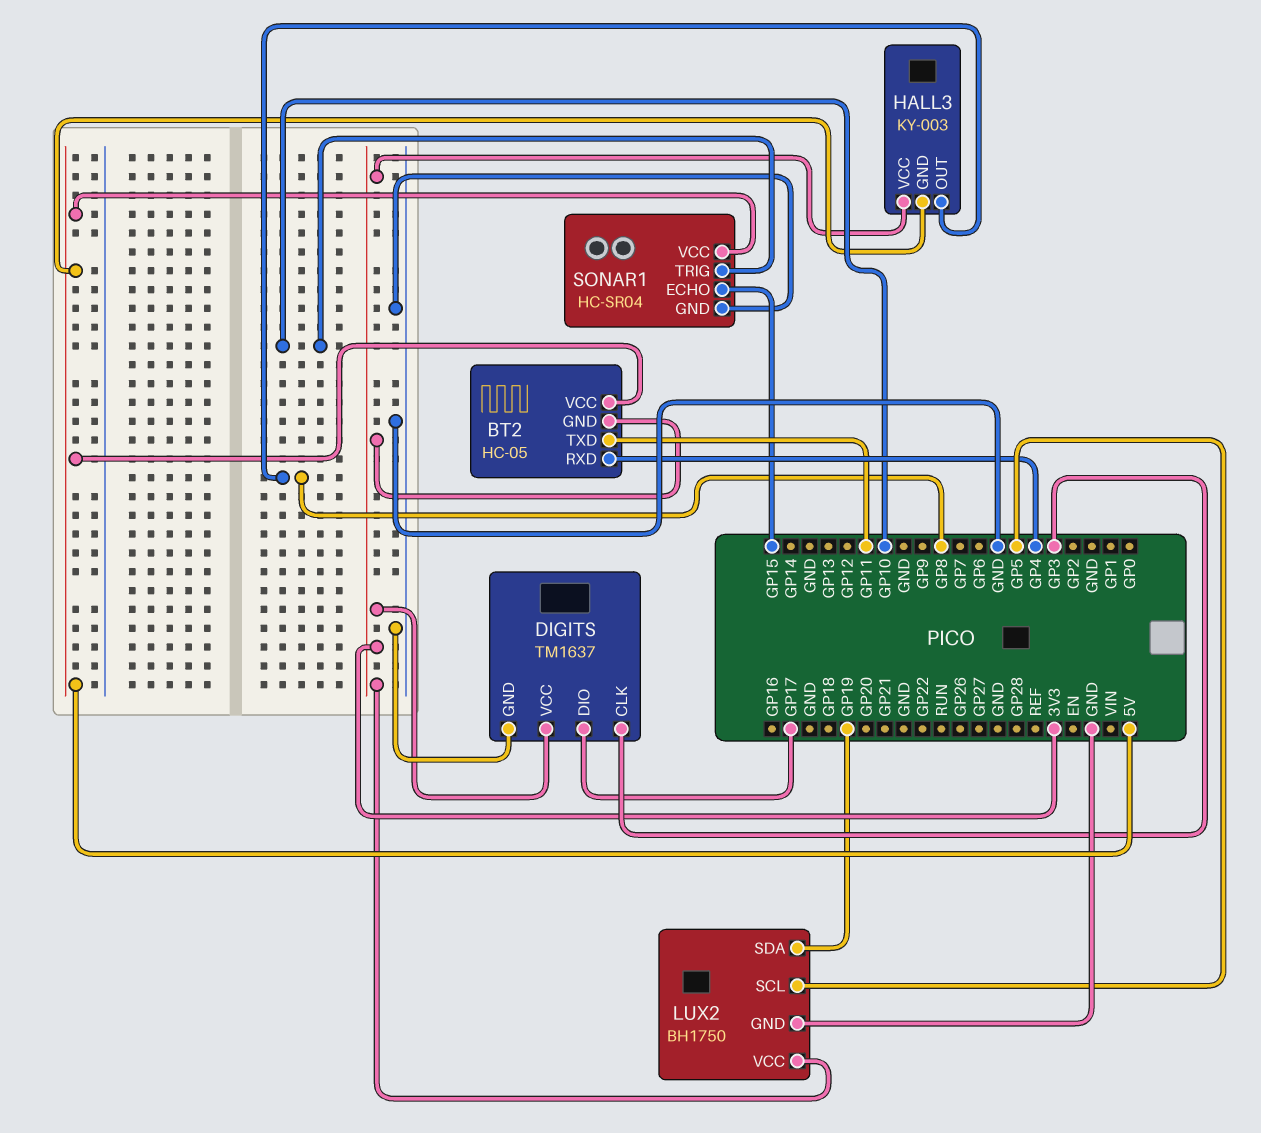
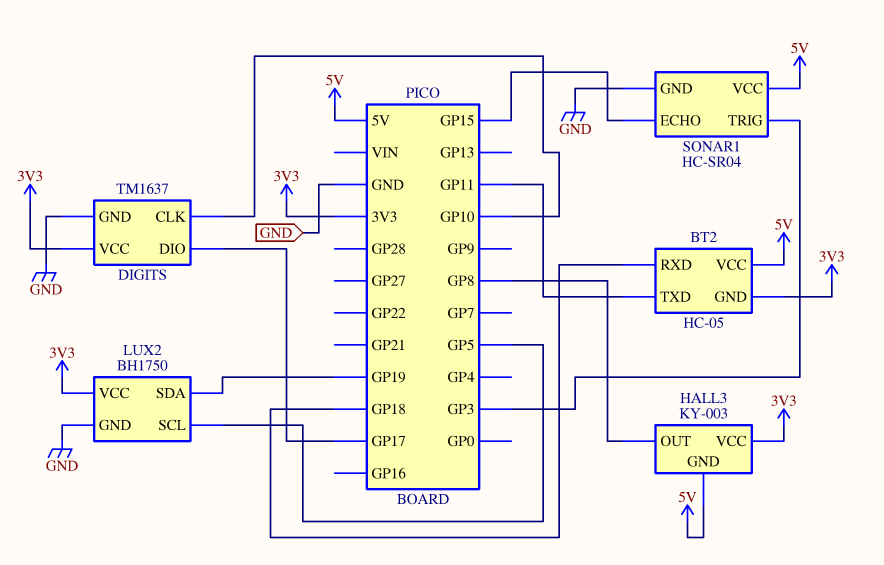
BT2 pin RXD: GP4 -> GP18
DIGITS pin CLK: GP3 -> GP10
SONAR1 pin TRIG: GP10 -> GP3

